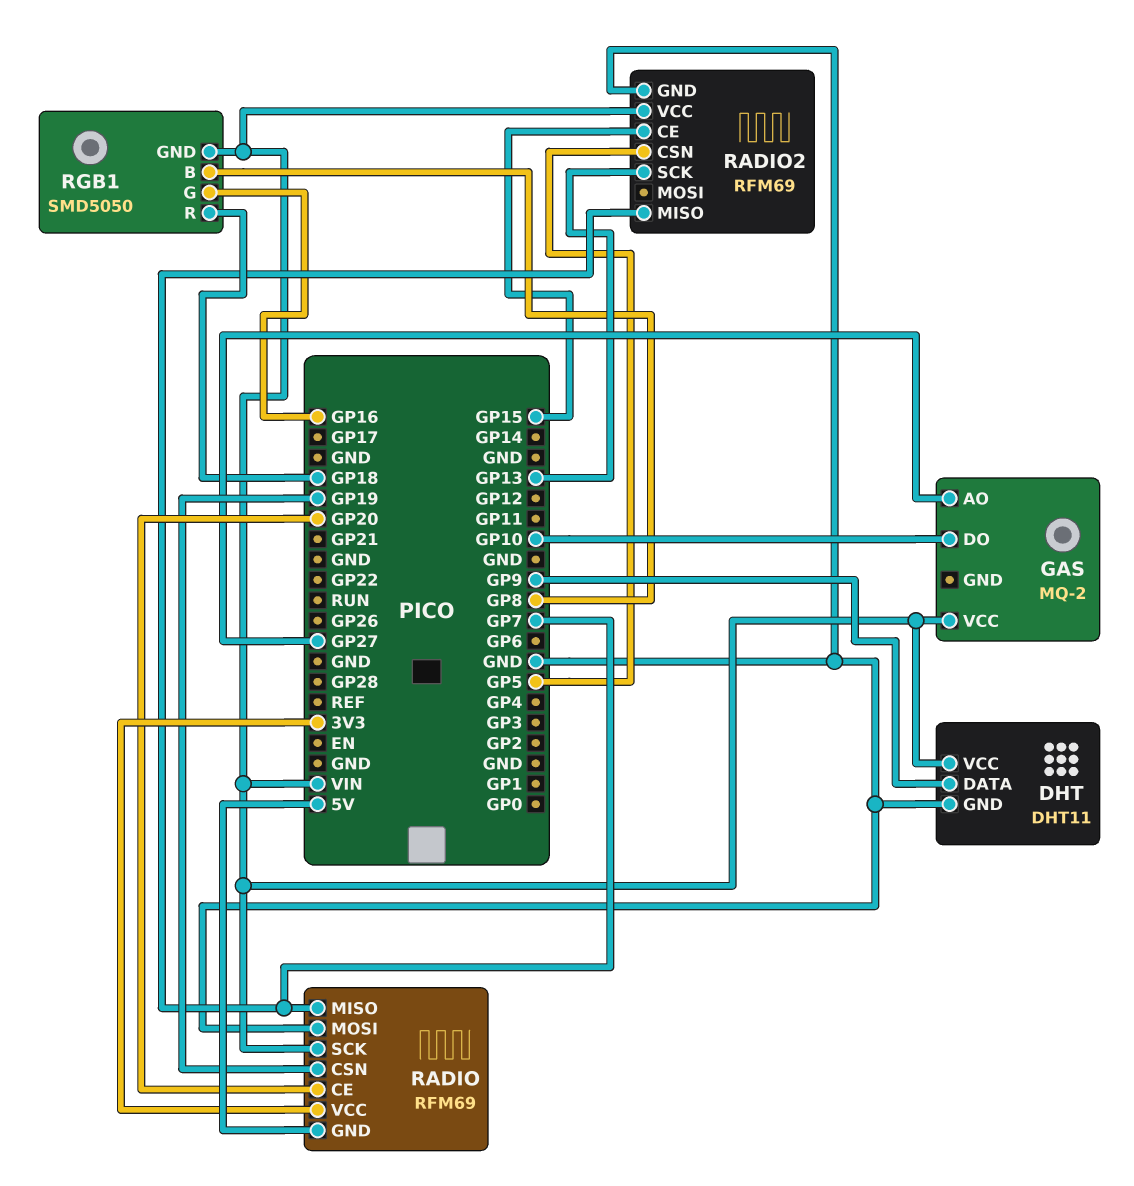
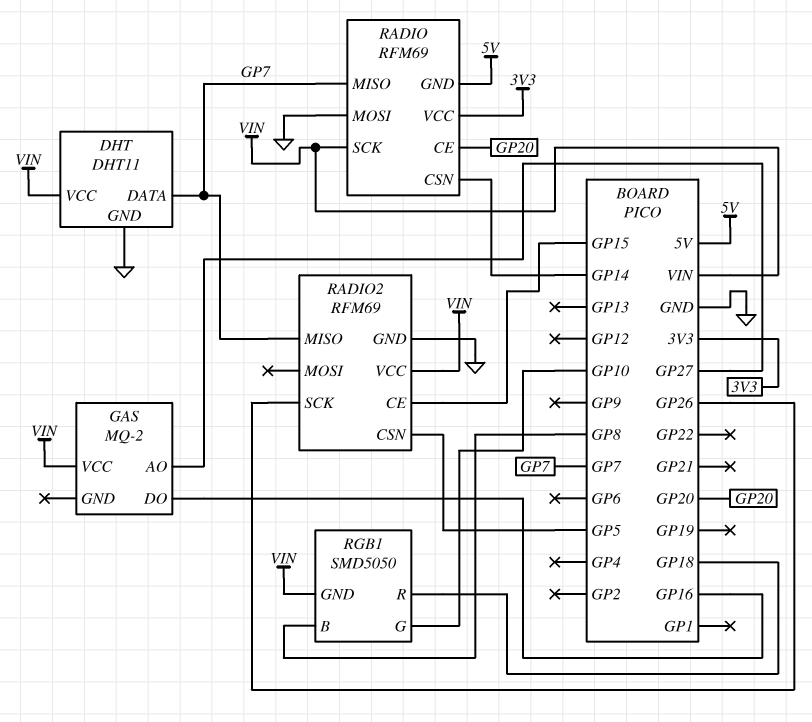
DHT pin DATA: GP9 -> GP7
GAS pin DO: GP10 -> GP16
RADIO pin CSN: GP19 -> GP14
RADIO2 pin SCK: GP13 -> GP26
RGB1 pin G: GP16 -> GP10

